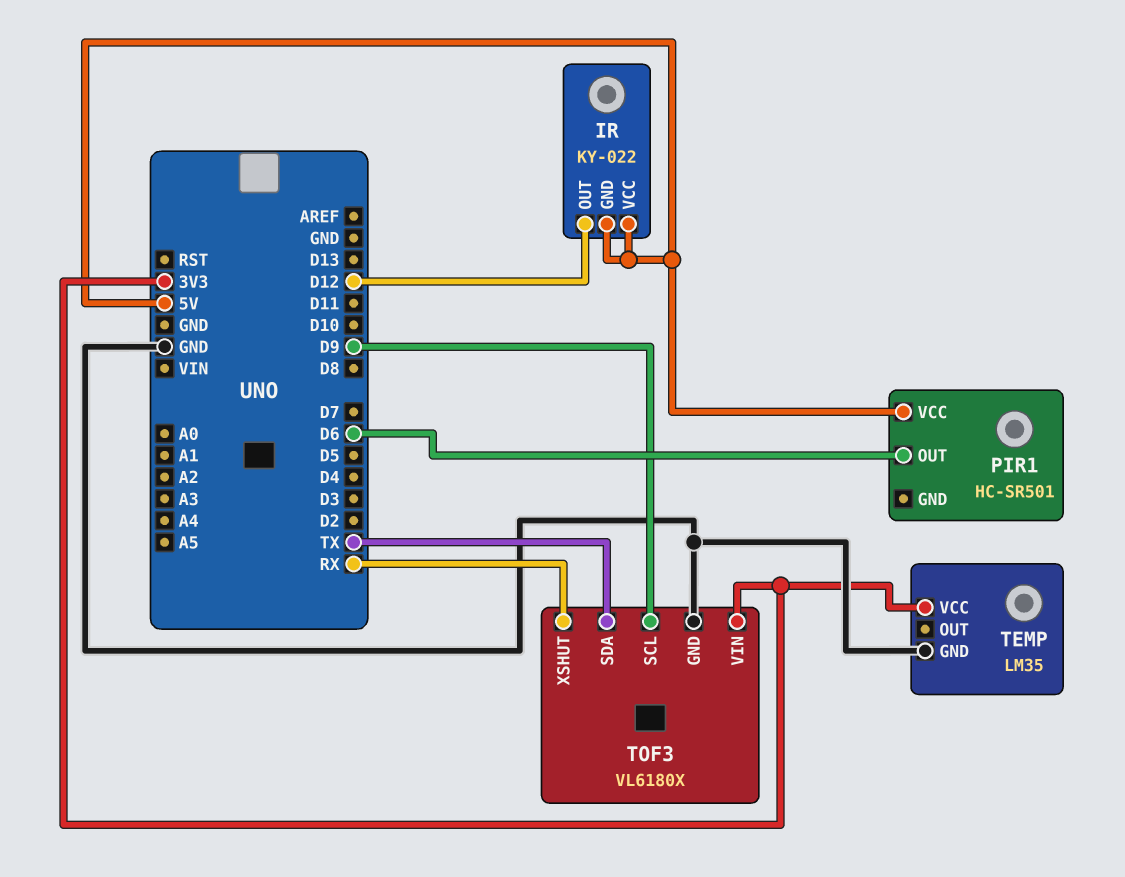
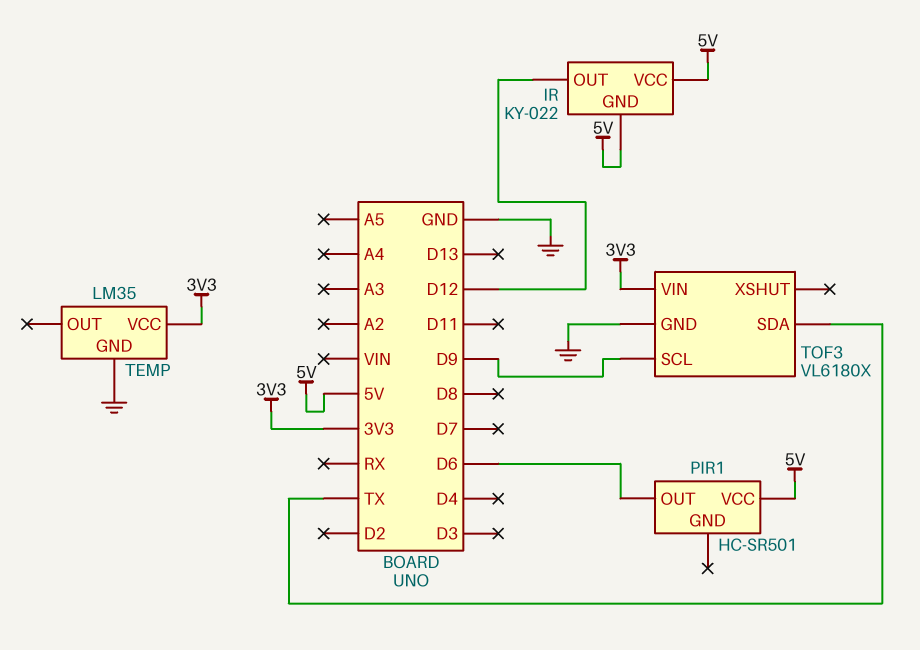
TOF3 pin XSHUT: RX -> none

